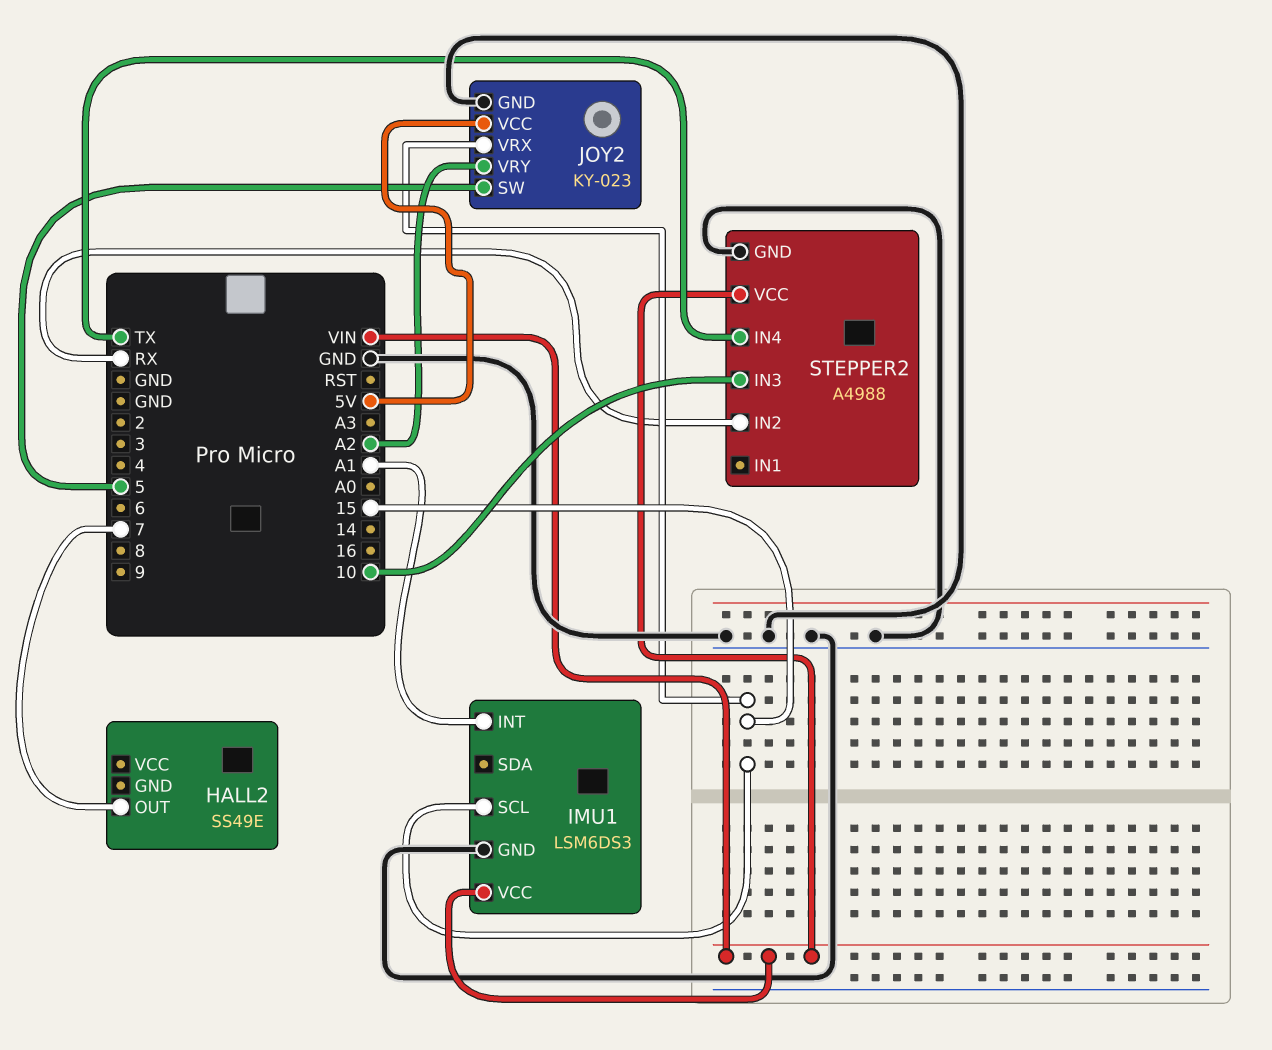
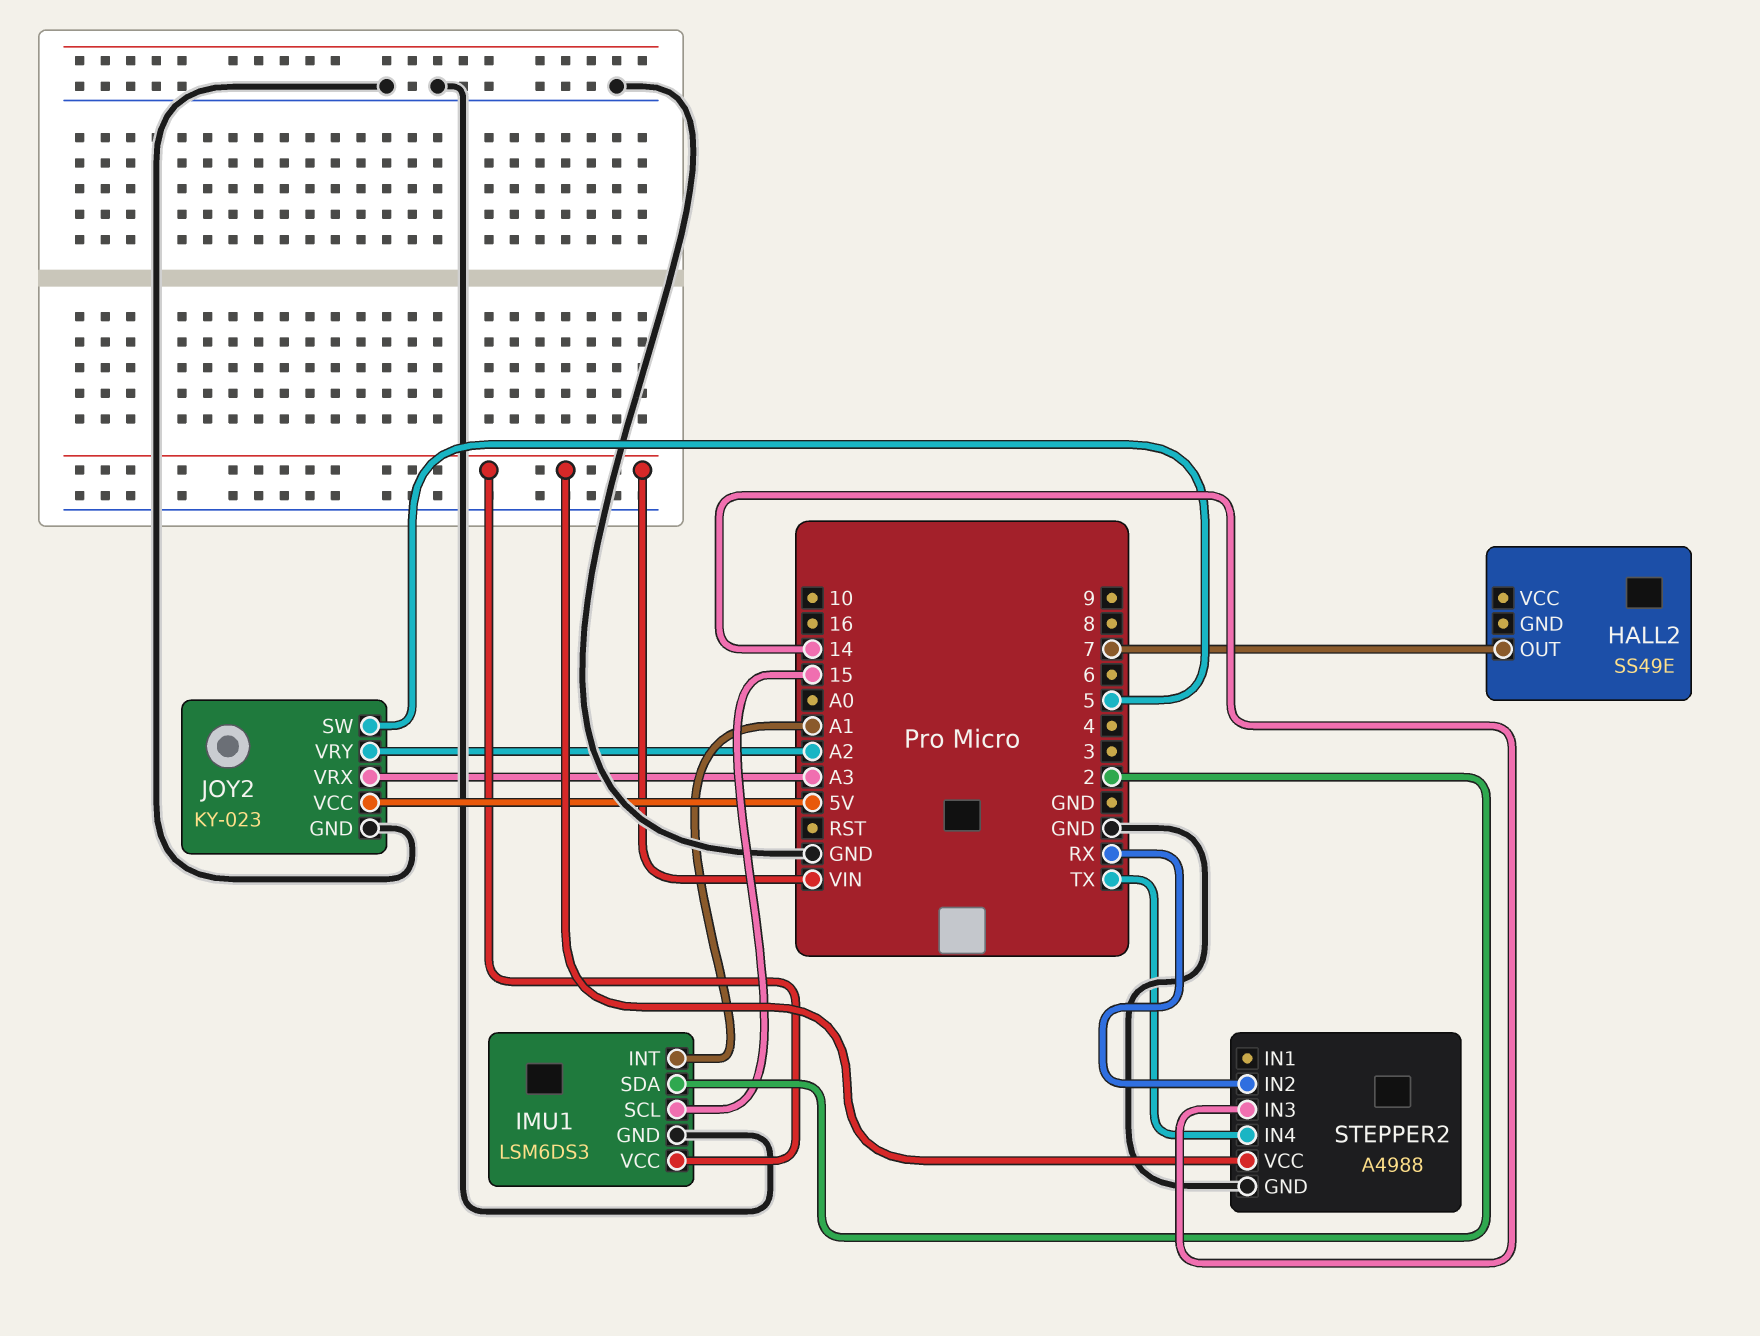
IMU1 pin SDA: none -> 2
JOY2 pin VRX: 15 -> A3
STEPPER2 pin IN3: 10 -> 14

